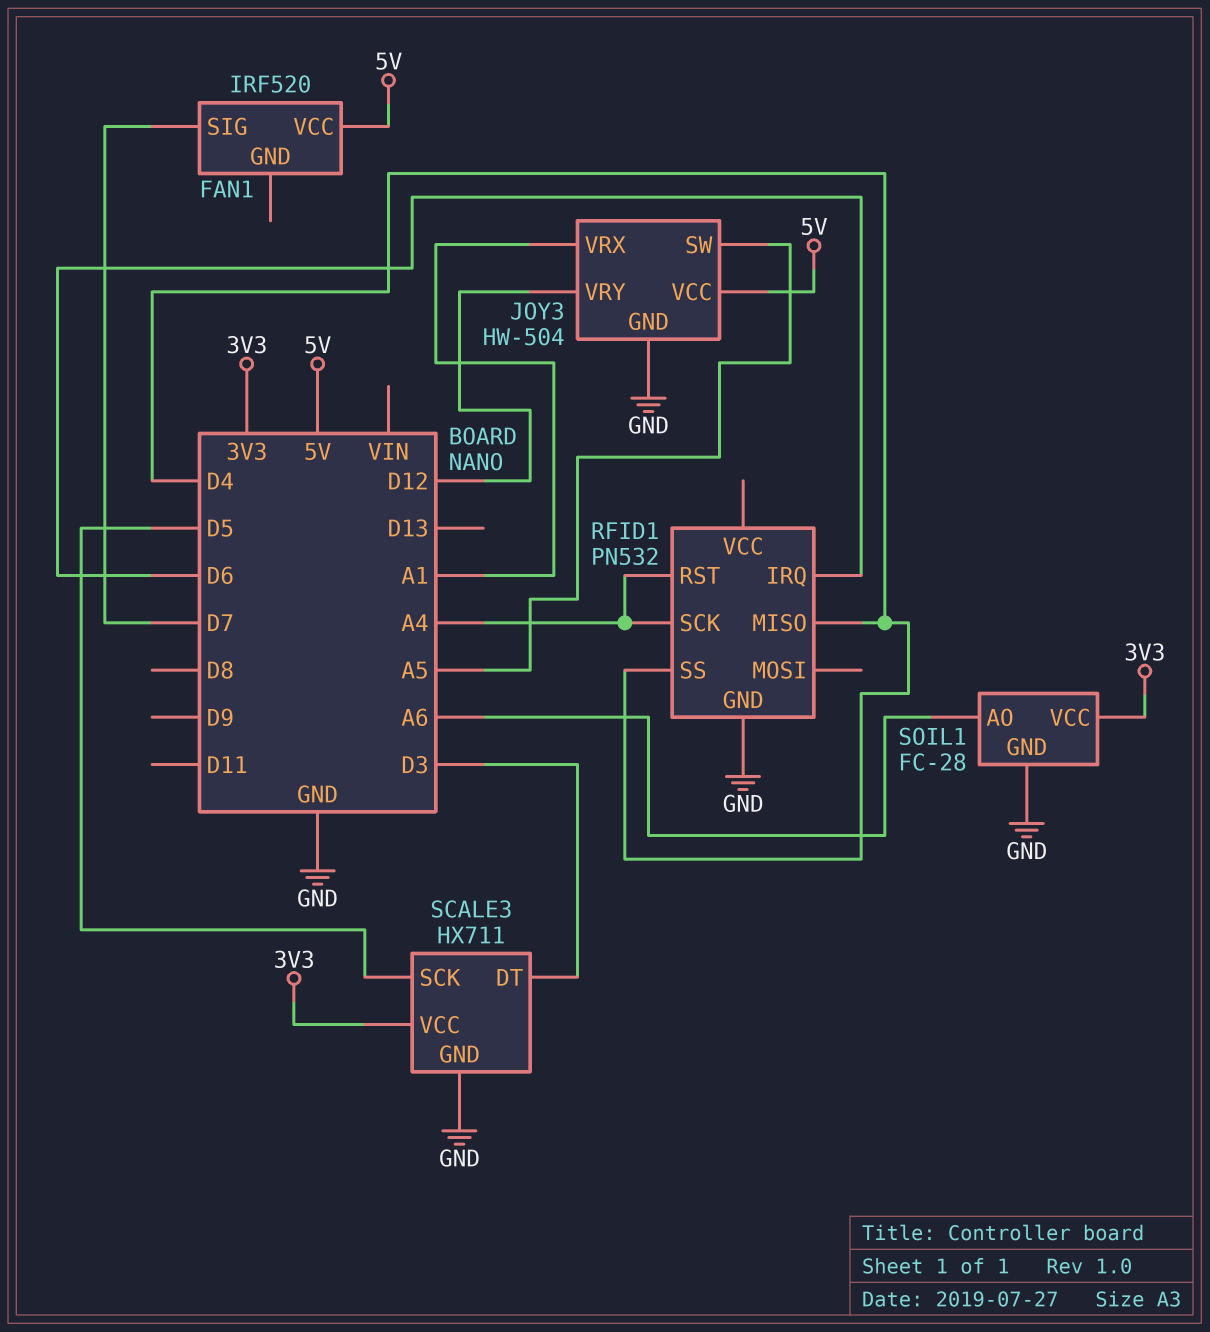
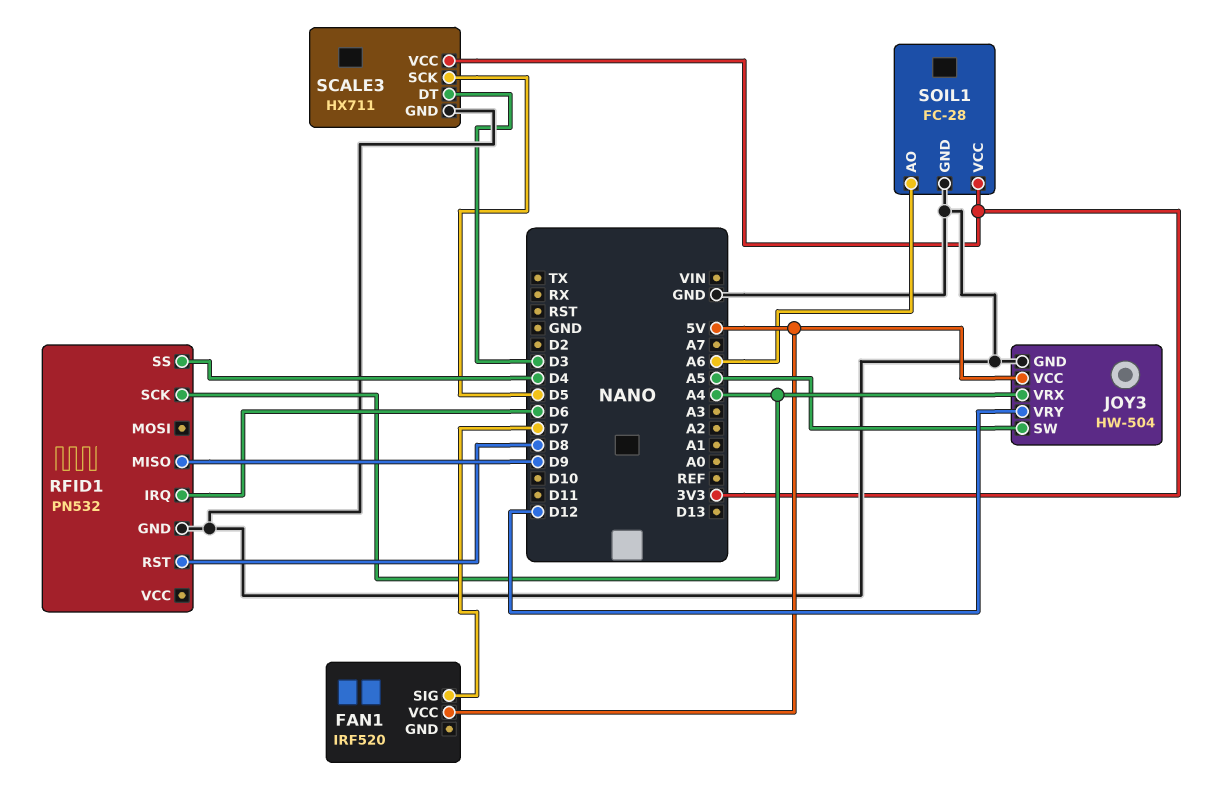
JOY3 pin VRX: A1 -> A4
RFID1 pin MISO: D4 -> D9
RFID1 pin RST: A4 -> D8

